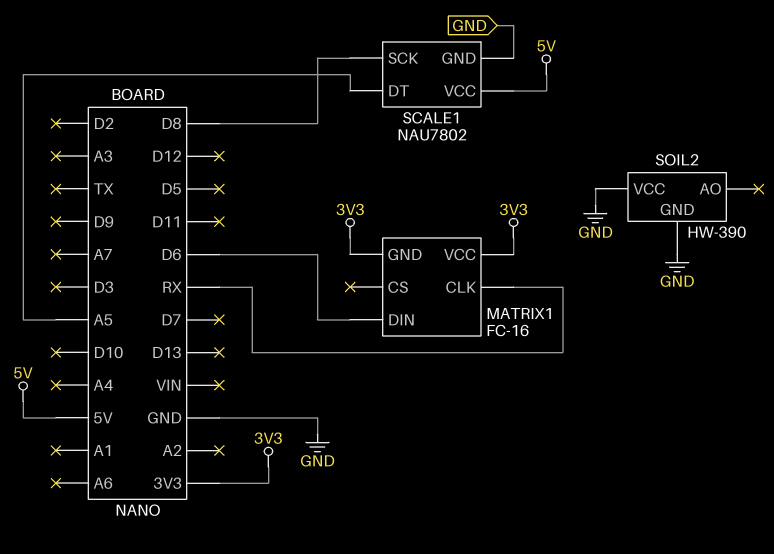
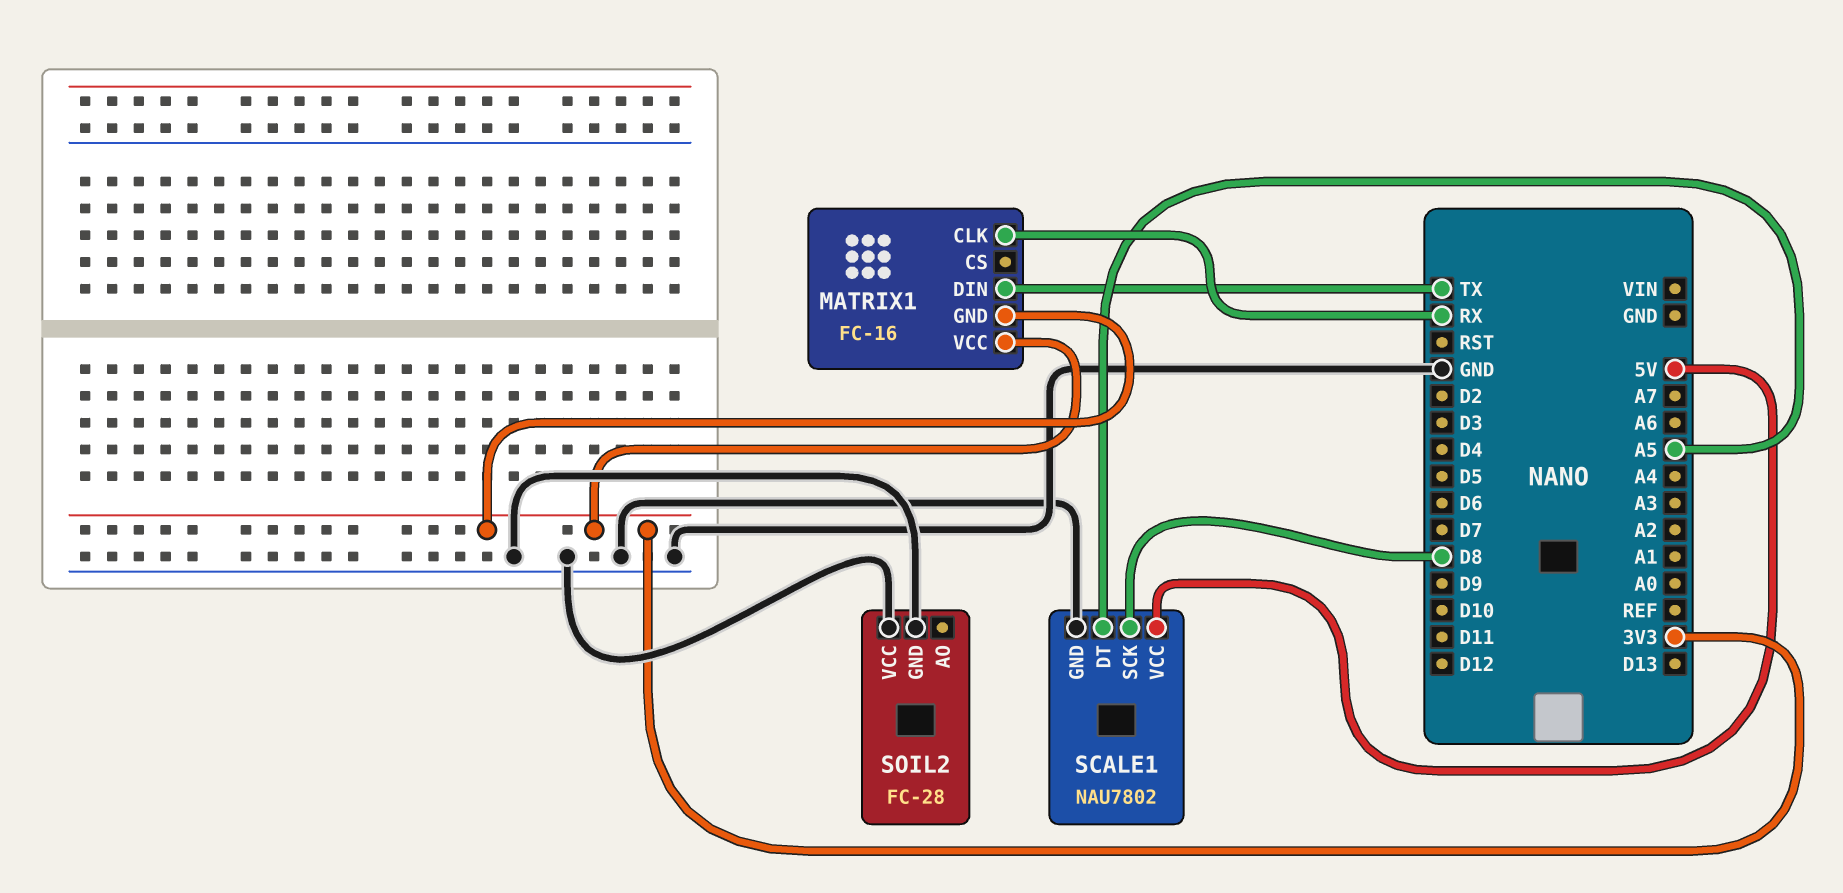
MATRIX1 pin DIN: D6 -> TX
SOIL2: HW-390 -> FC-28

